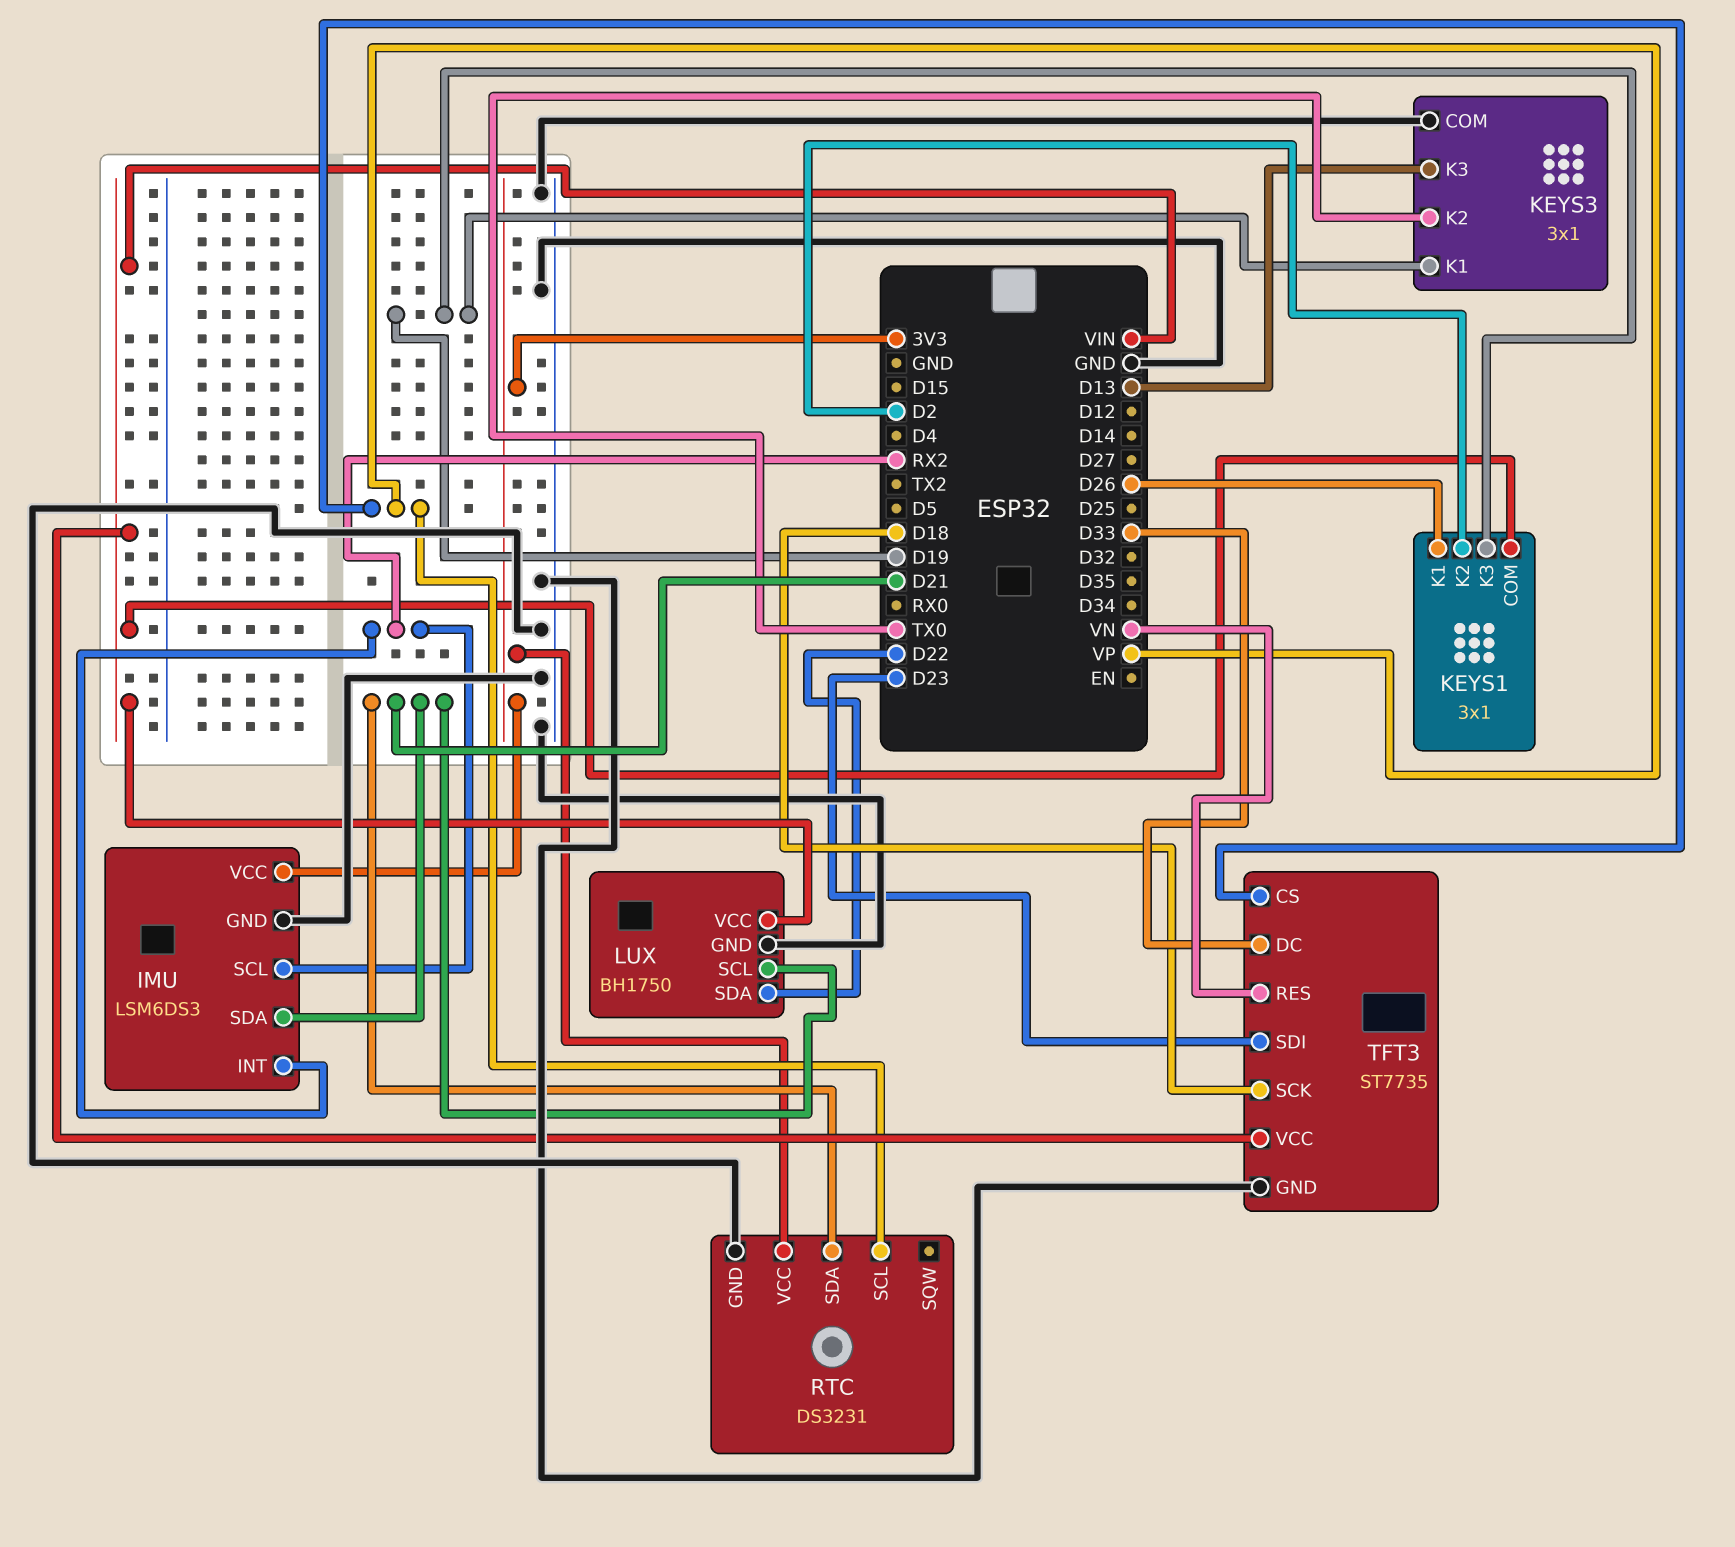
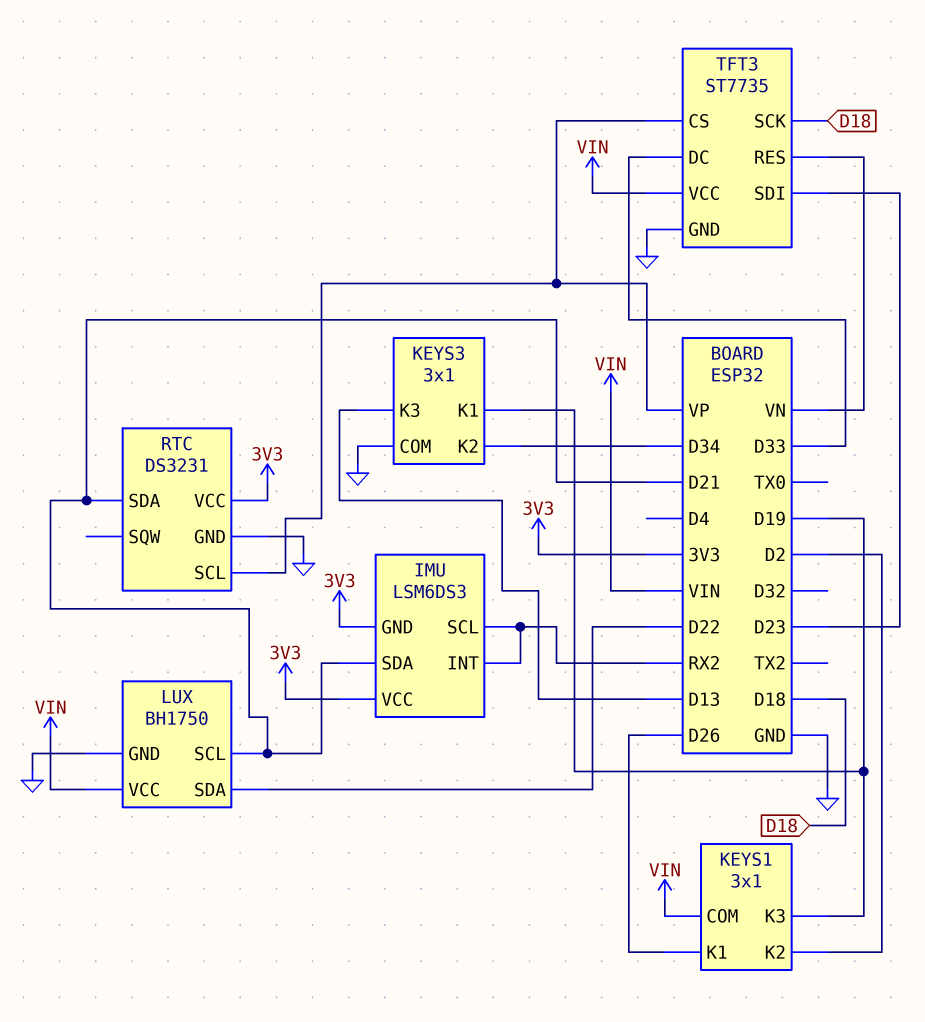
IMU pin GND: GND -> 3V3
KEYS3 pin K2: TX0 -> D34

